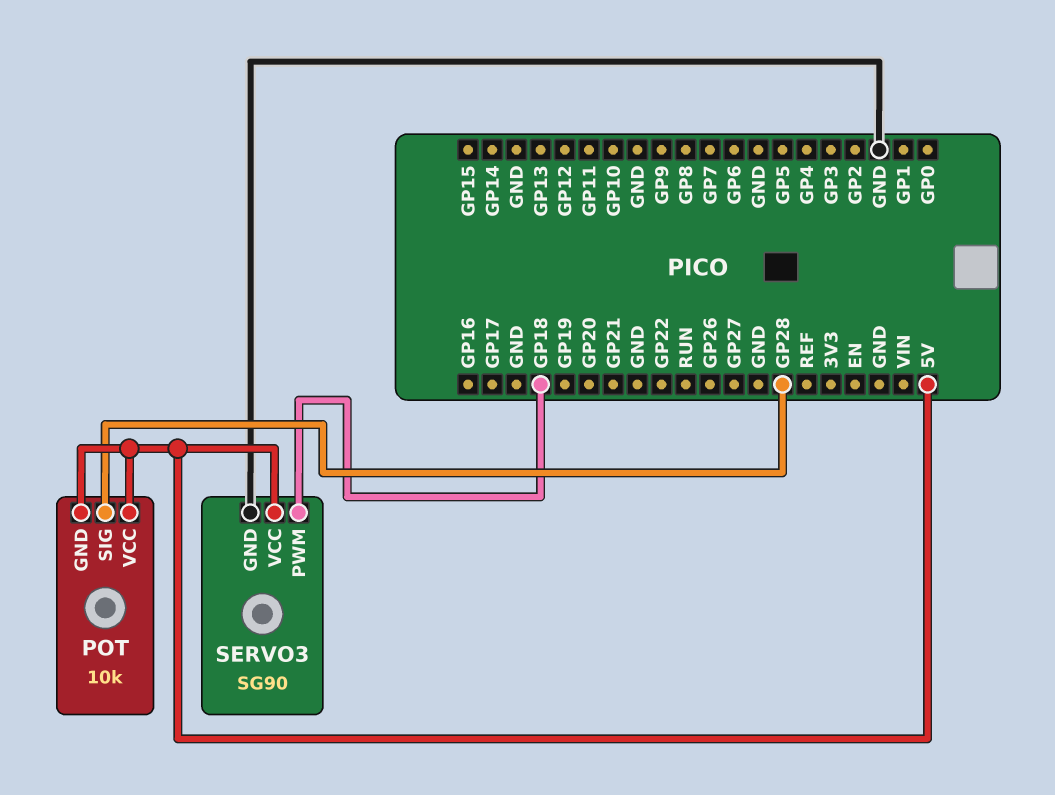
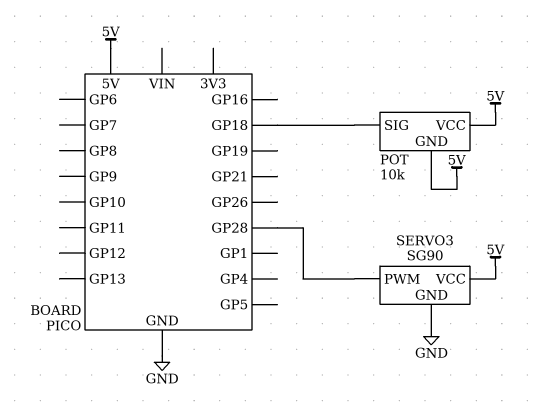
POT pin SIG: GP28 -> GP18
SERVO3 pin PWM: GP18 -> GP28

